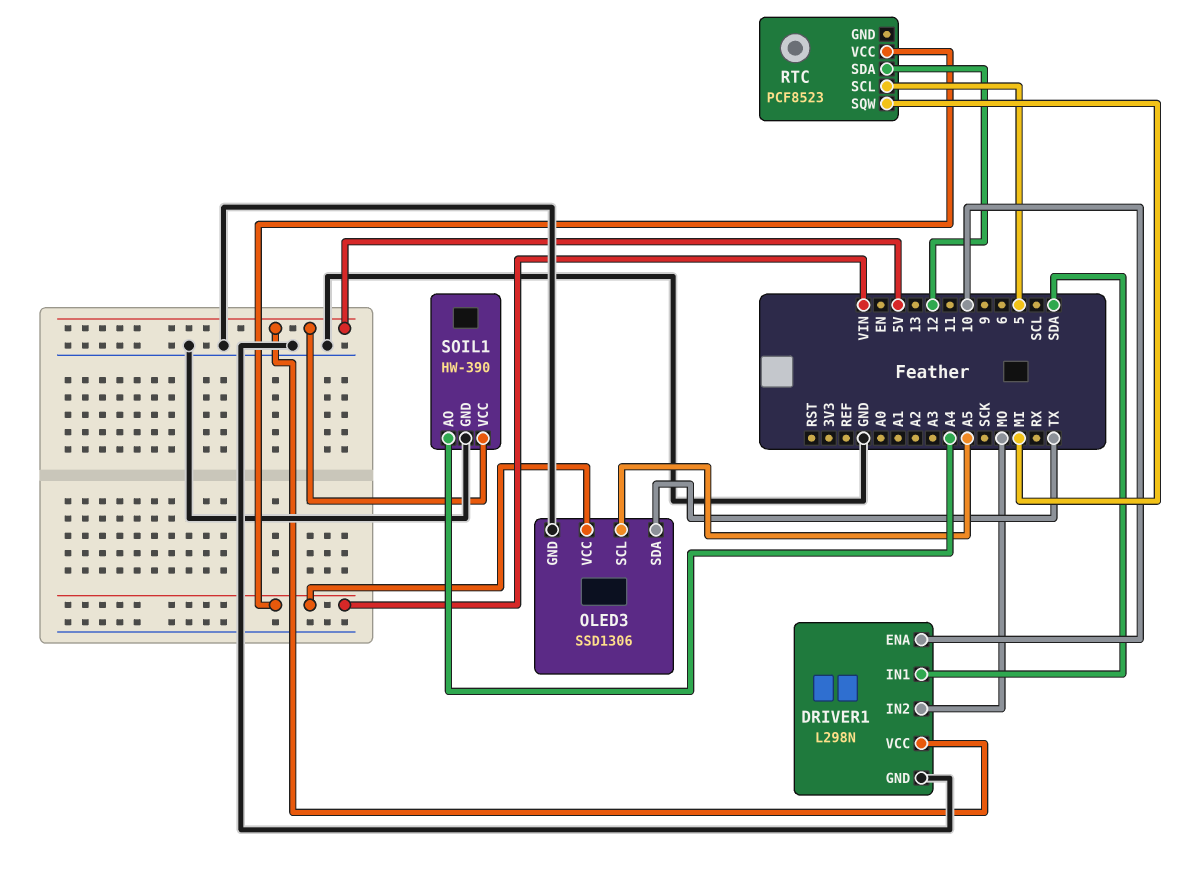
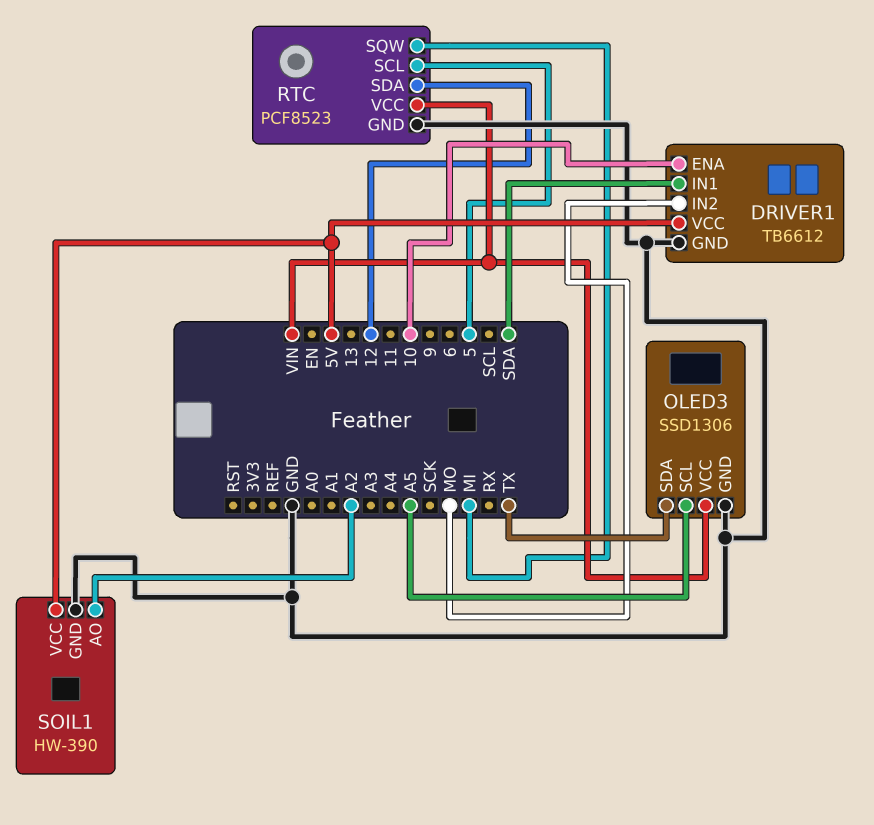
DRIVER1: L298N -> TB6612
RTC pin GND: none -> GND
SOIL1 pin AO: A4 -> A2

